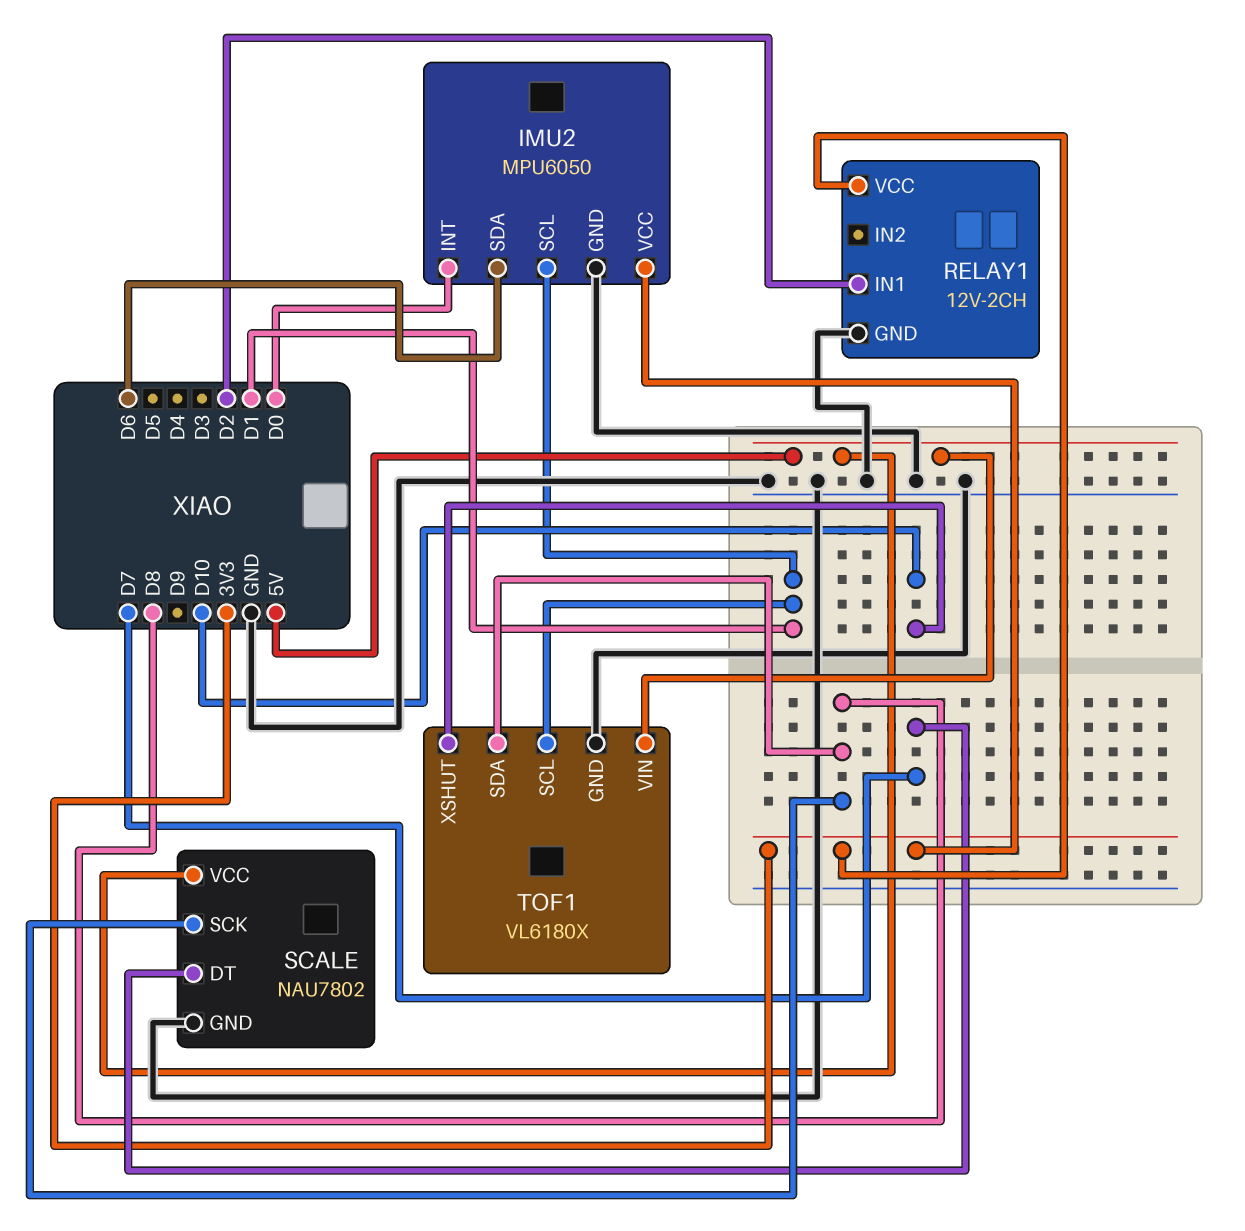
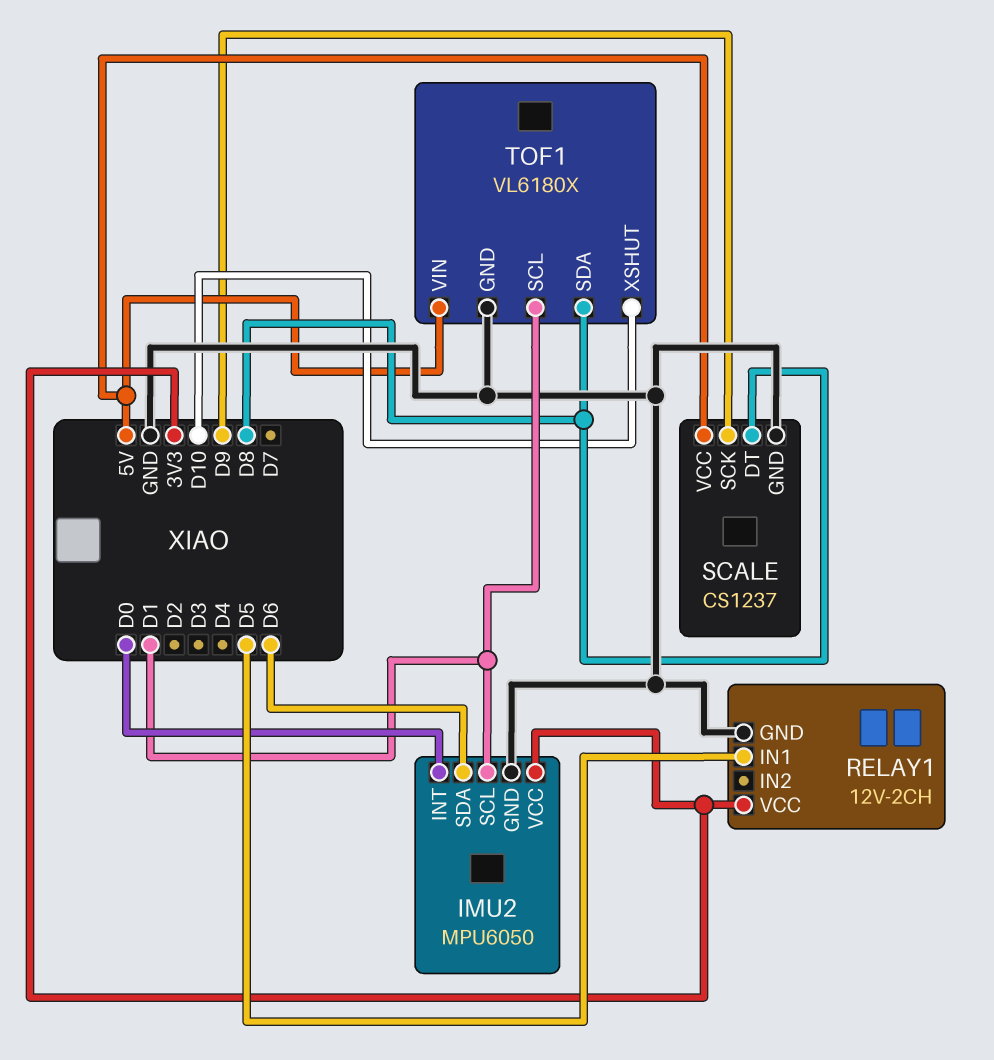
RELAY1 pin IN1: D2 -> D5
SCALE: NAU7802 -> CS1237
SCALE pin DT: D7 -> D8
SCALE pin SCK: D8 -> D9

